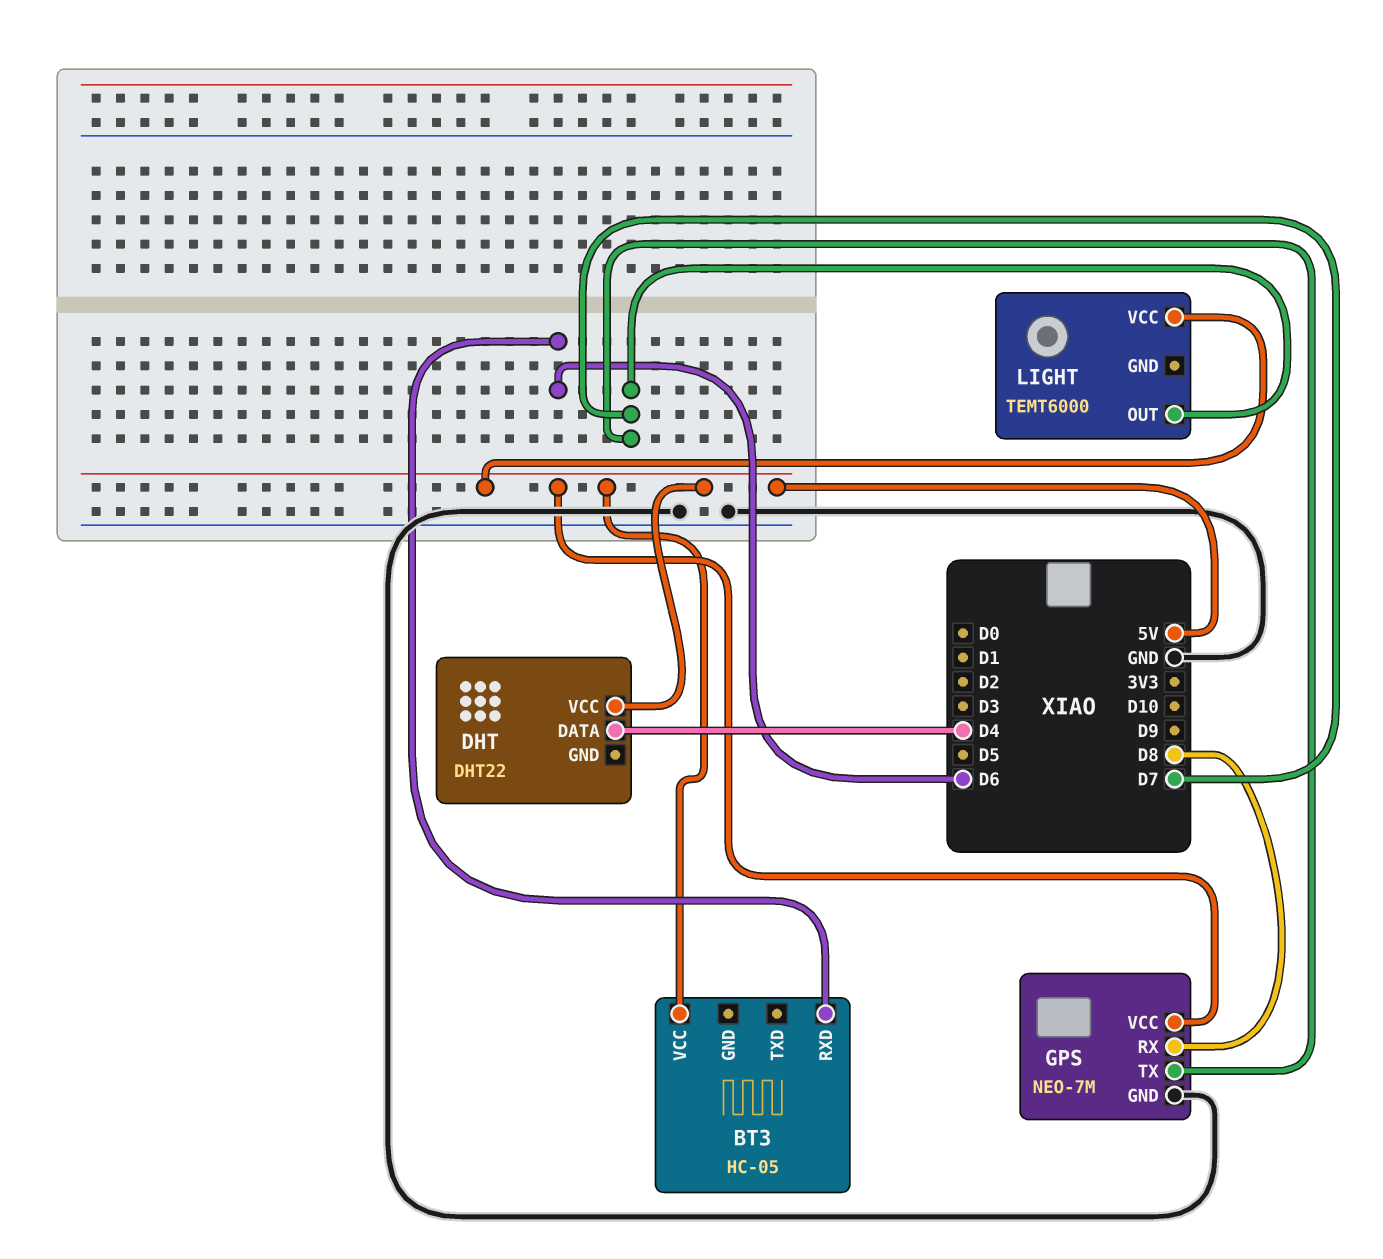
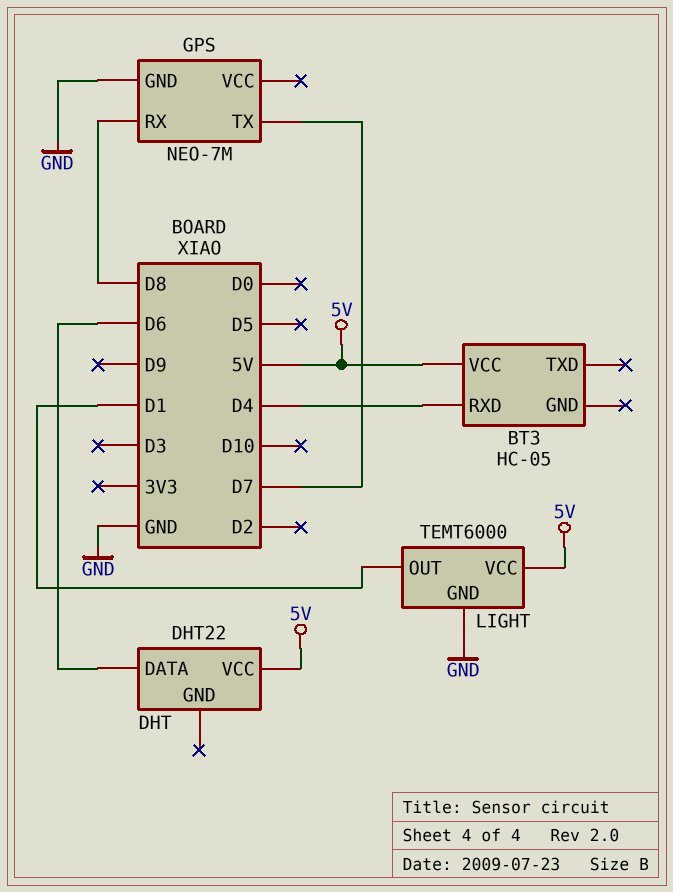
BT3 pin RXD: D6 -> D4
DHT pin DATA: D4 -> D6
GPS pin VCC: 5V -> none
LIGHT pin GND: none -> GND
LIGHT pin OUT: D7 -> D1

